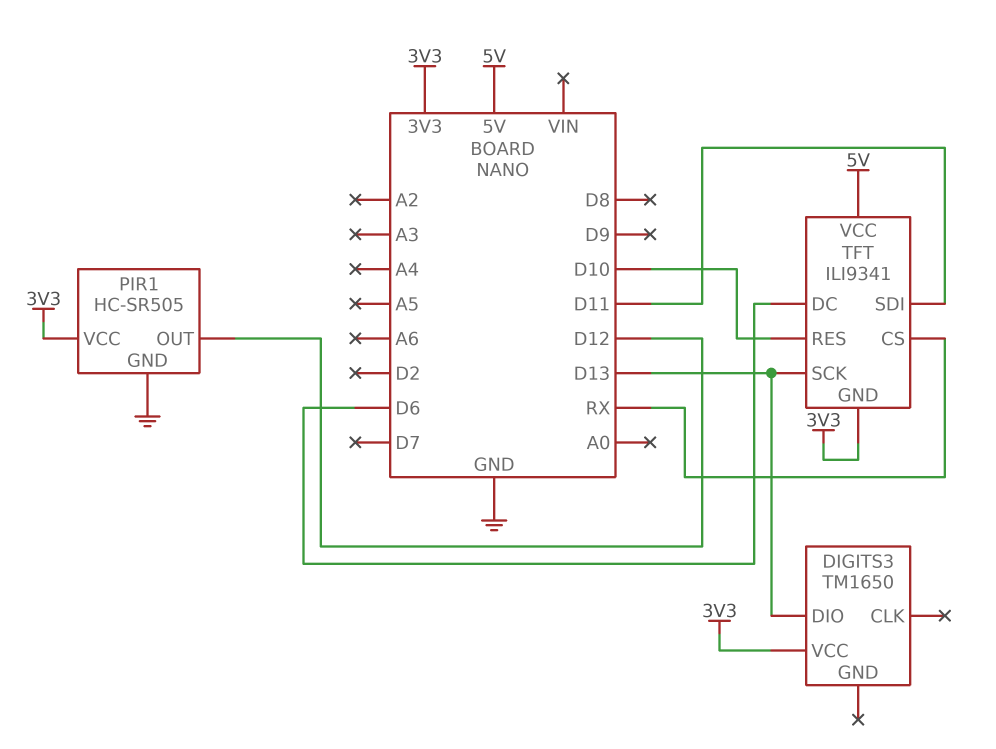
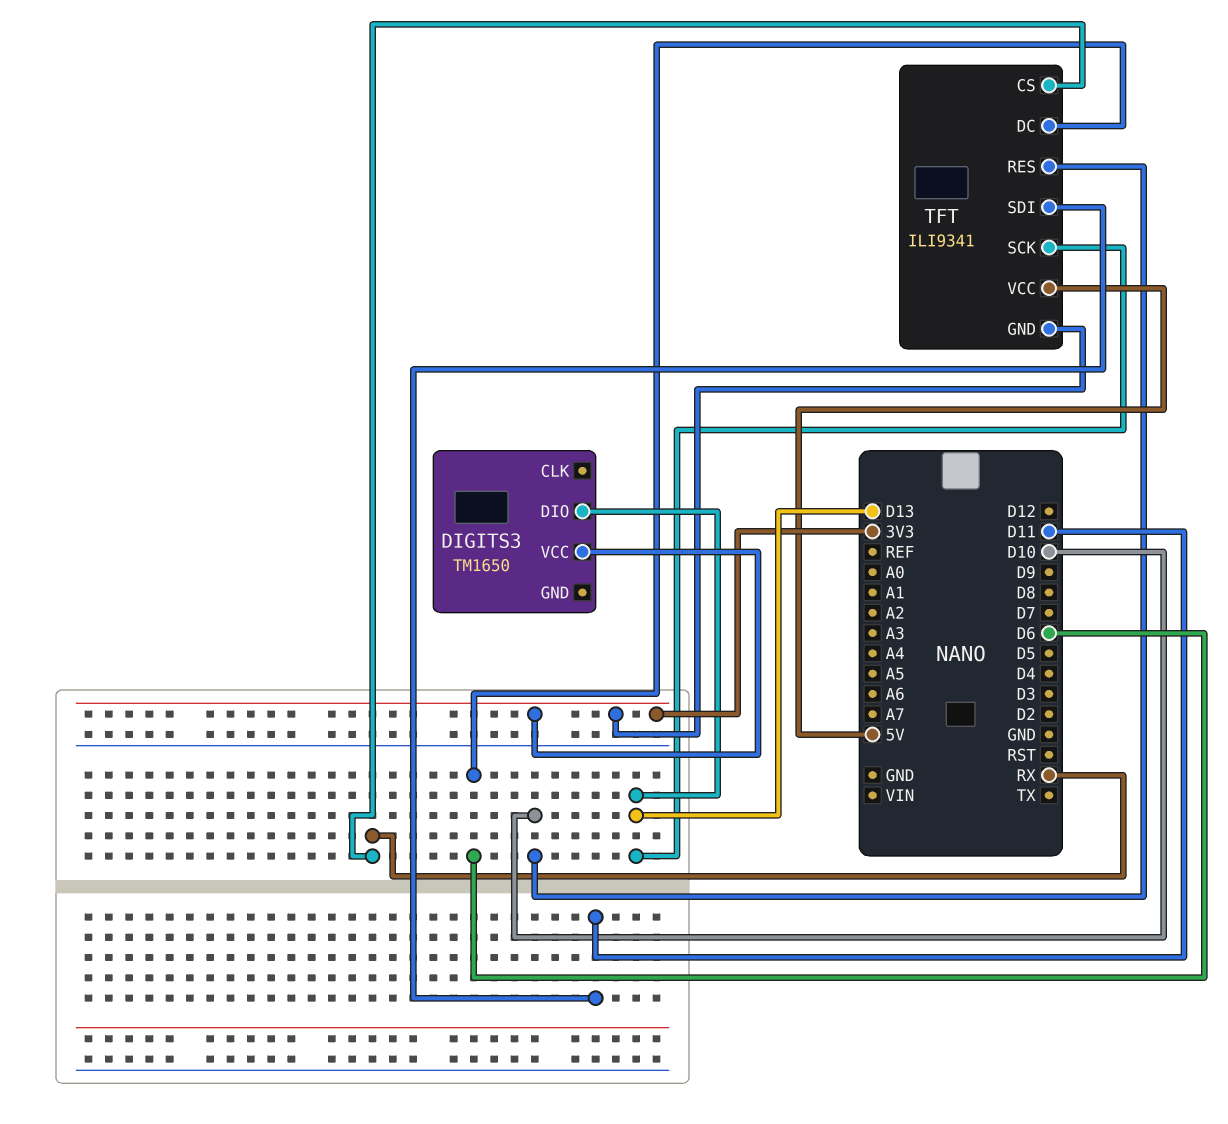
PIR1: HC-SR505 -> none
PIR1 pin GND: GND -> none
PIR1 pin OUT: D12 -> none
PIR1 pin VCC: 3V3 -> none

